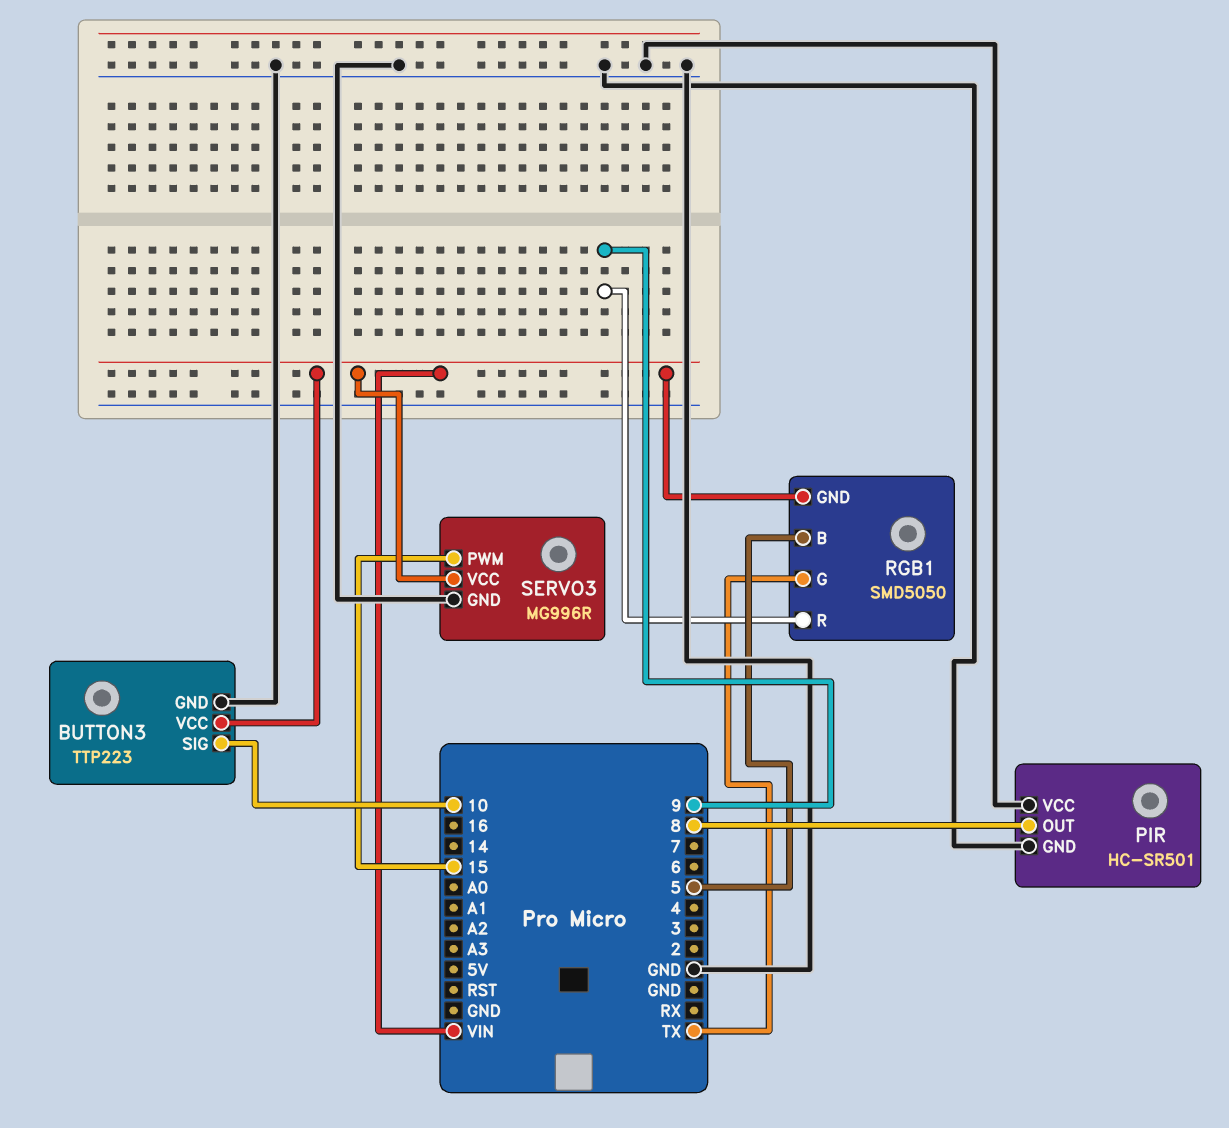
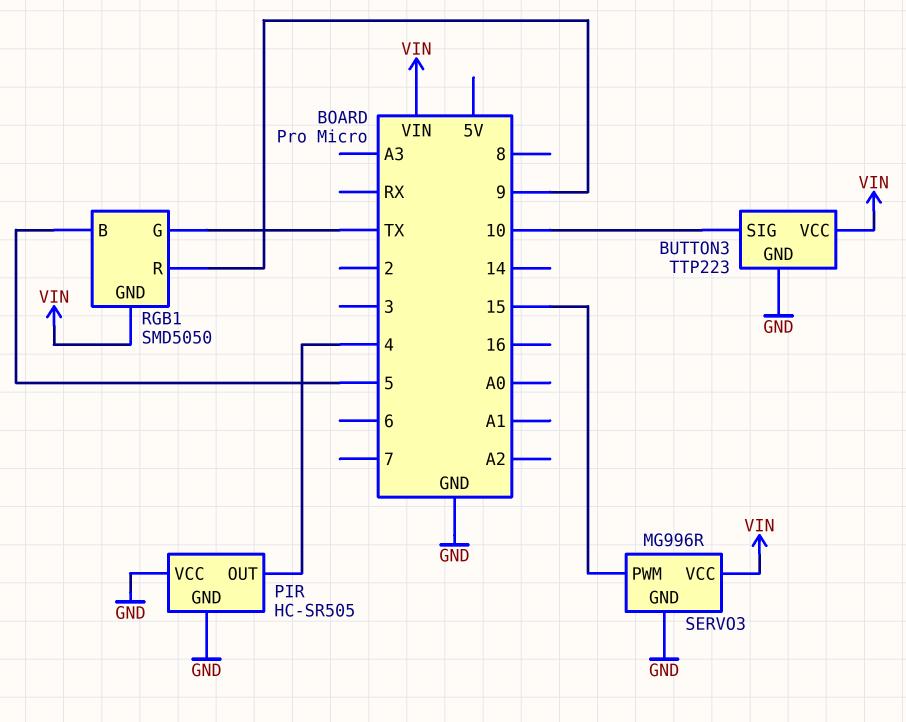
PIR: HC-SR501 -> HC-SR505
PIR pin OUT: 8 -> 4

